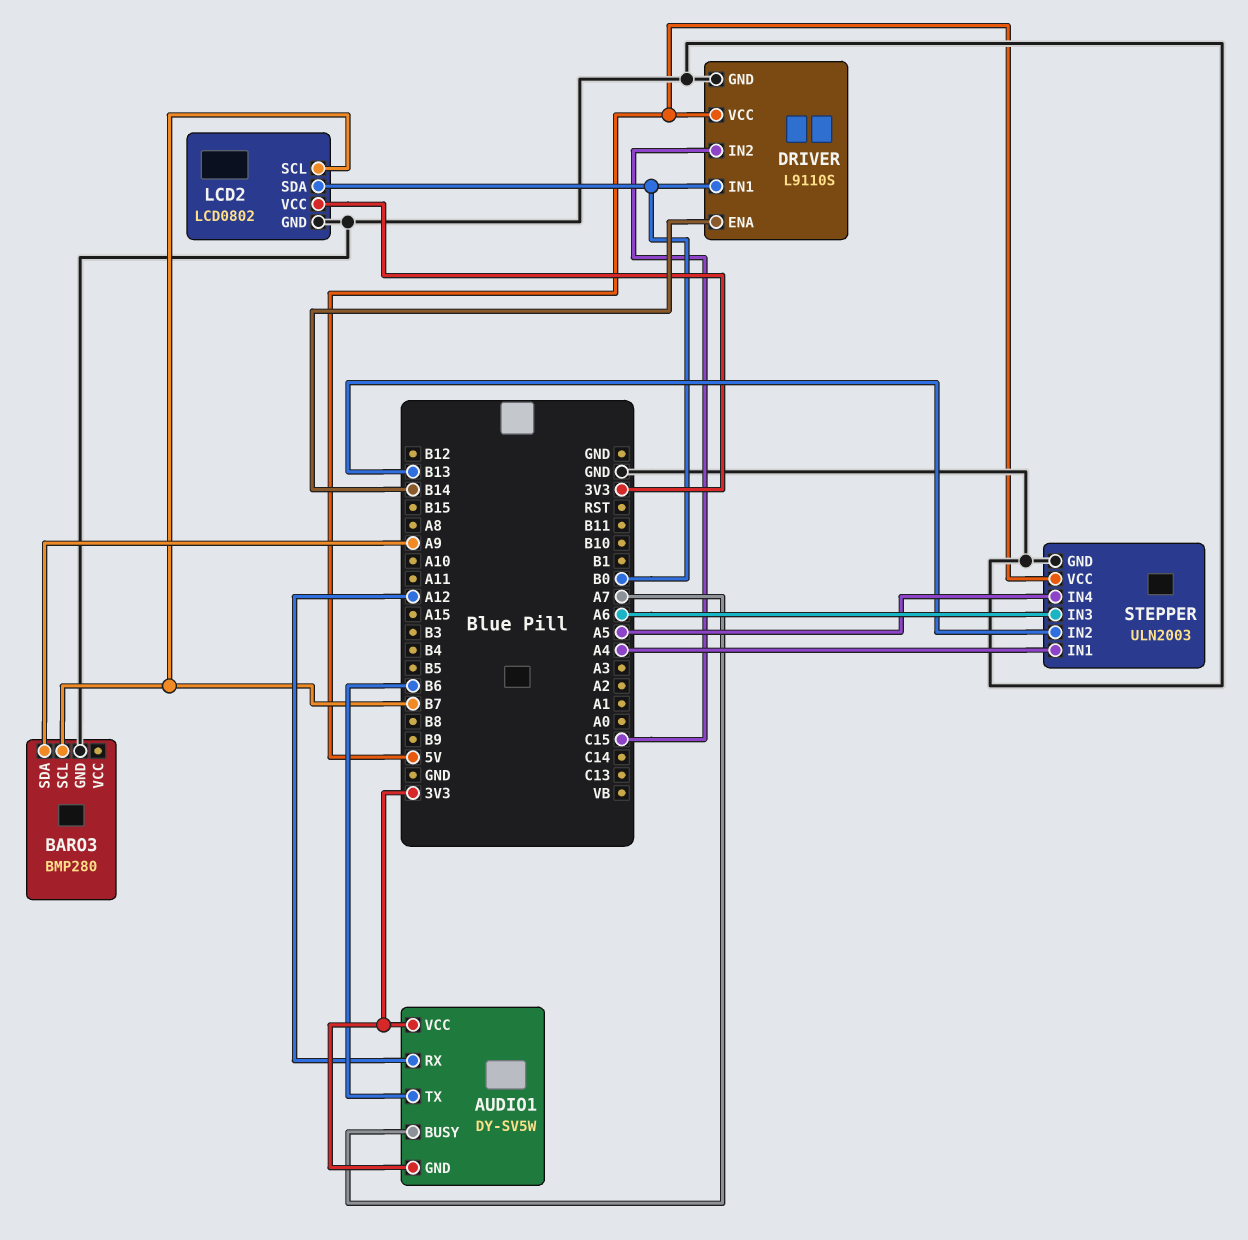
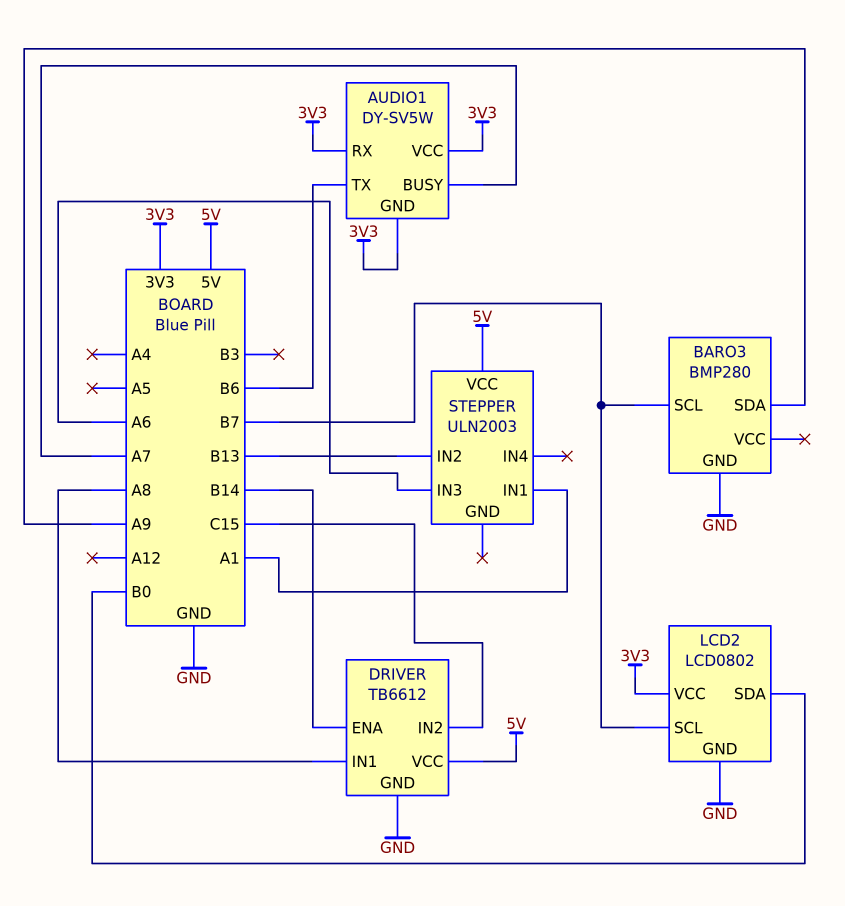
AUDIO1 pin RX: A12 -> 3V3
DRIVER: L9110S -> TB6612
DRIVER pin IN1: B0 -> A8
STEPPER pin GND: GND -> none
STEPPER pin IN1: A4 -> A1
STEPPER pin IN4: A5 -> none

